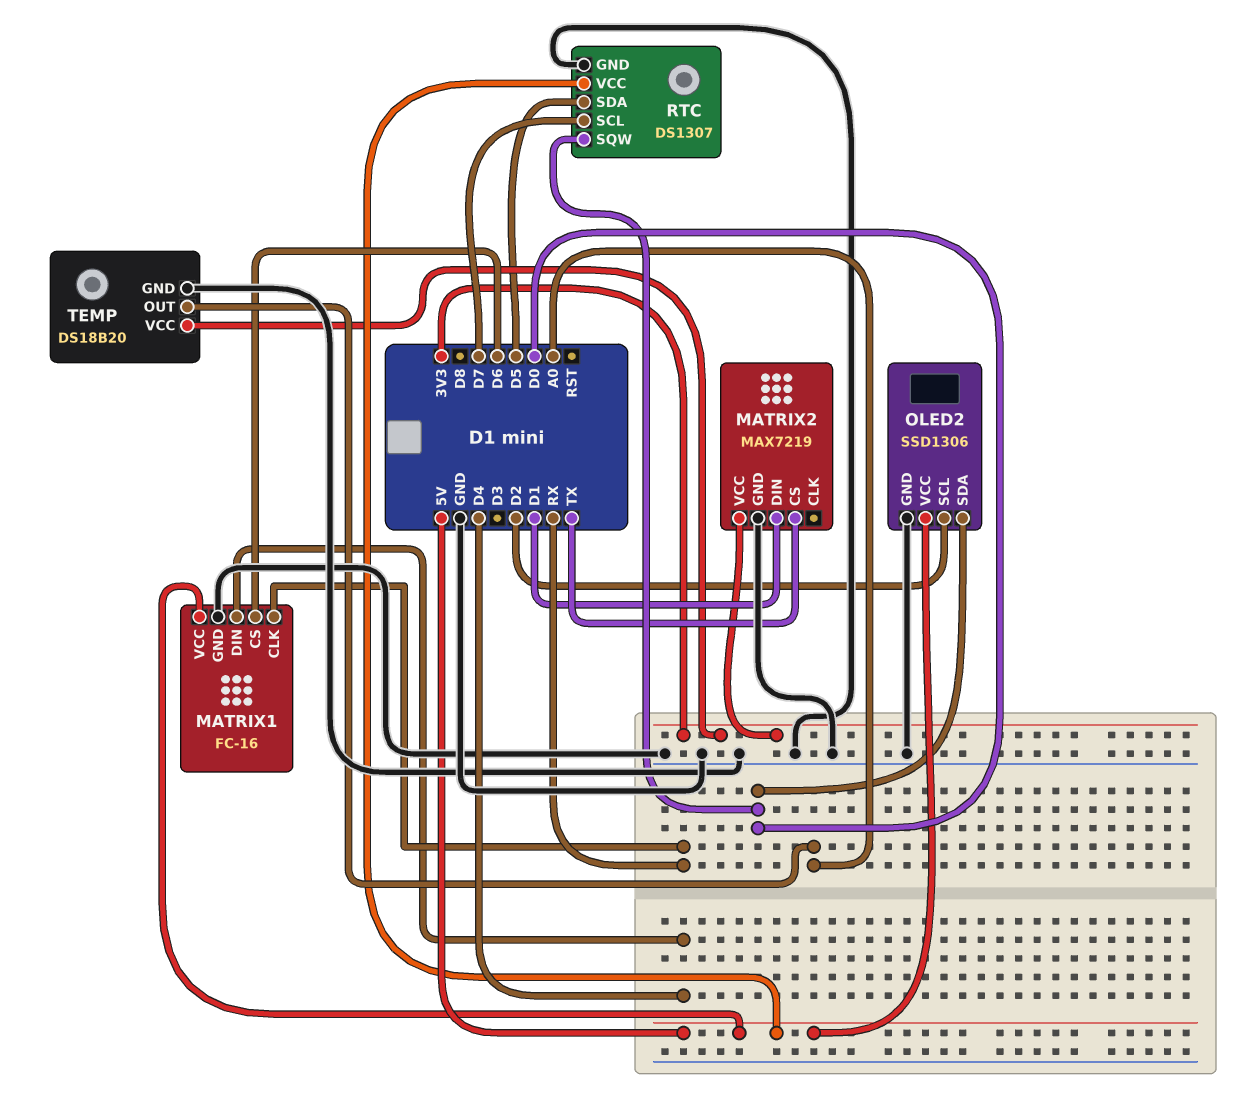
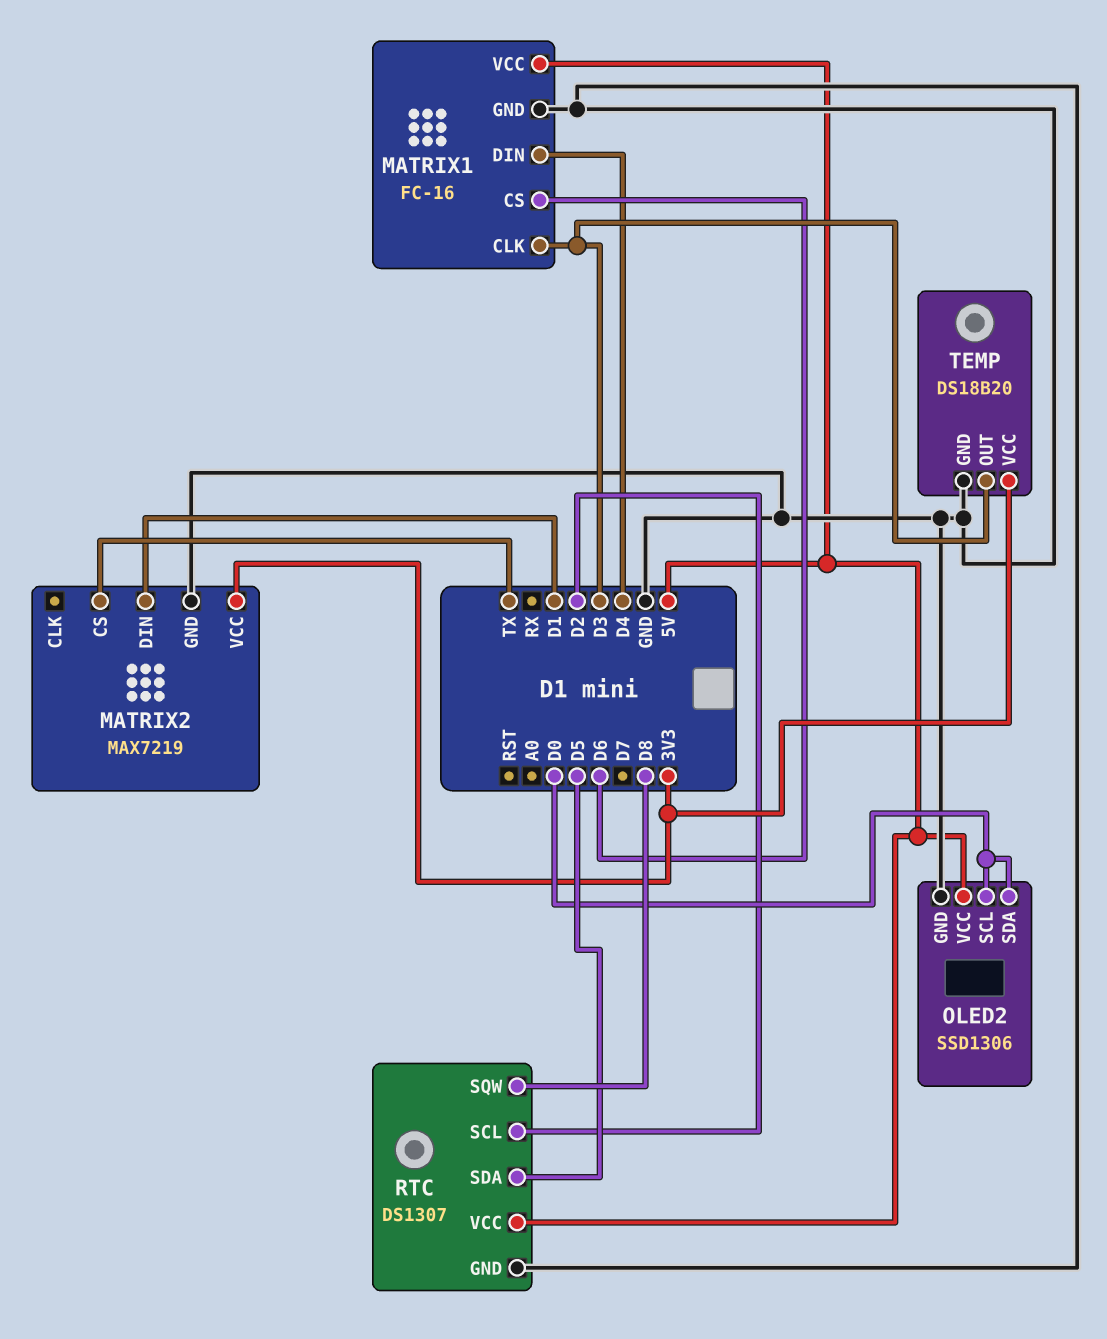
MATRIX1 pin CLK: RX -> D3
OLED2 pin SCL: D2 -> D0
RTC pin SCL: D7 -> D2
RTC pin SQW: D0 -> D8
TEMP pin OUT: A0 -> D3

